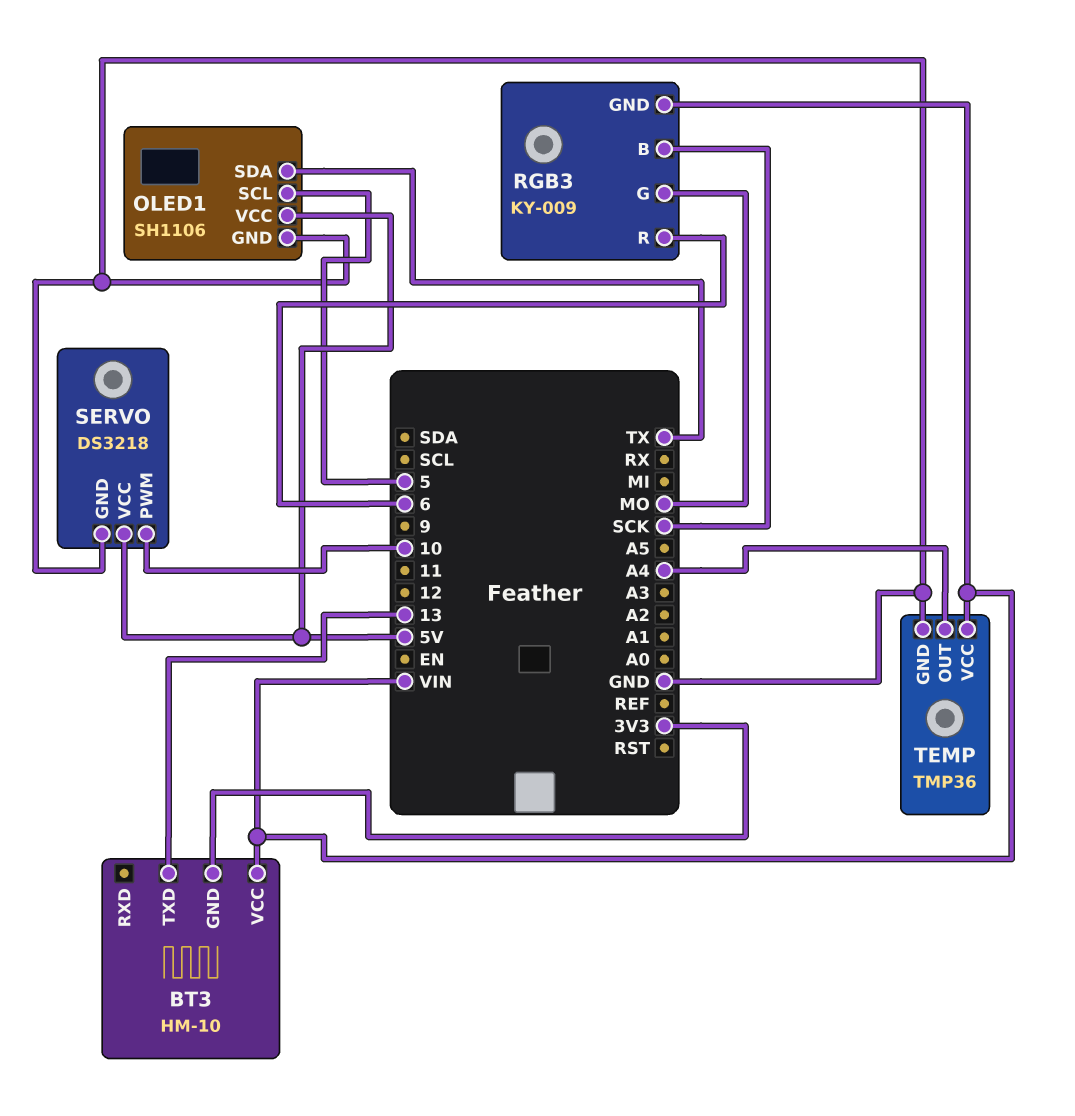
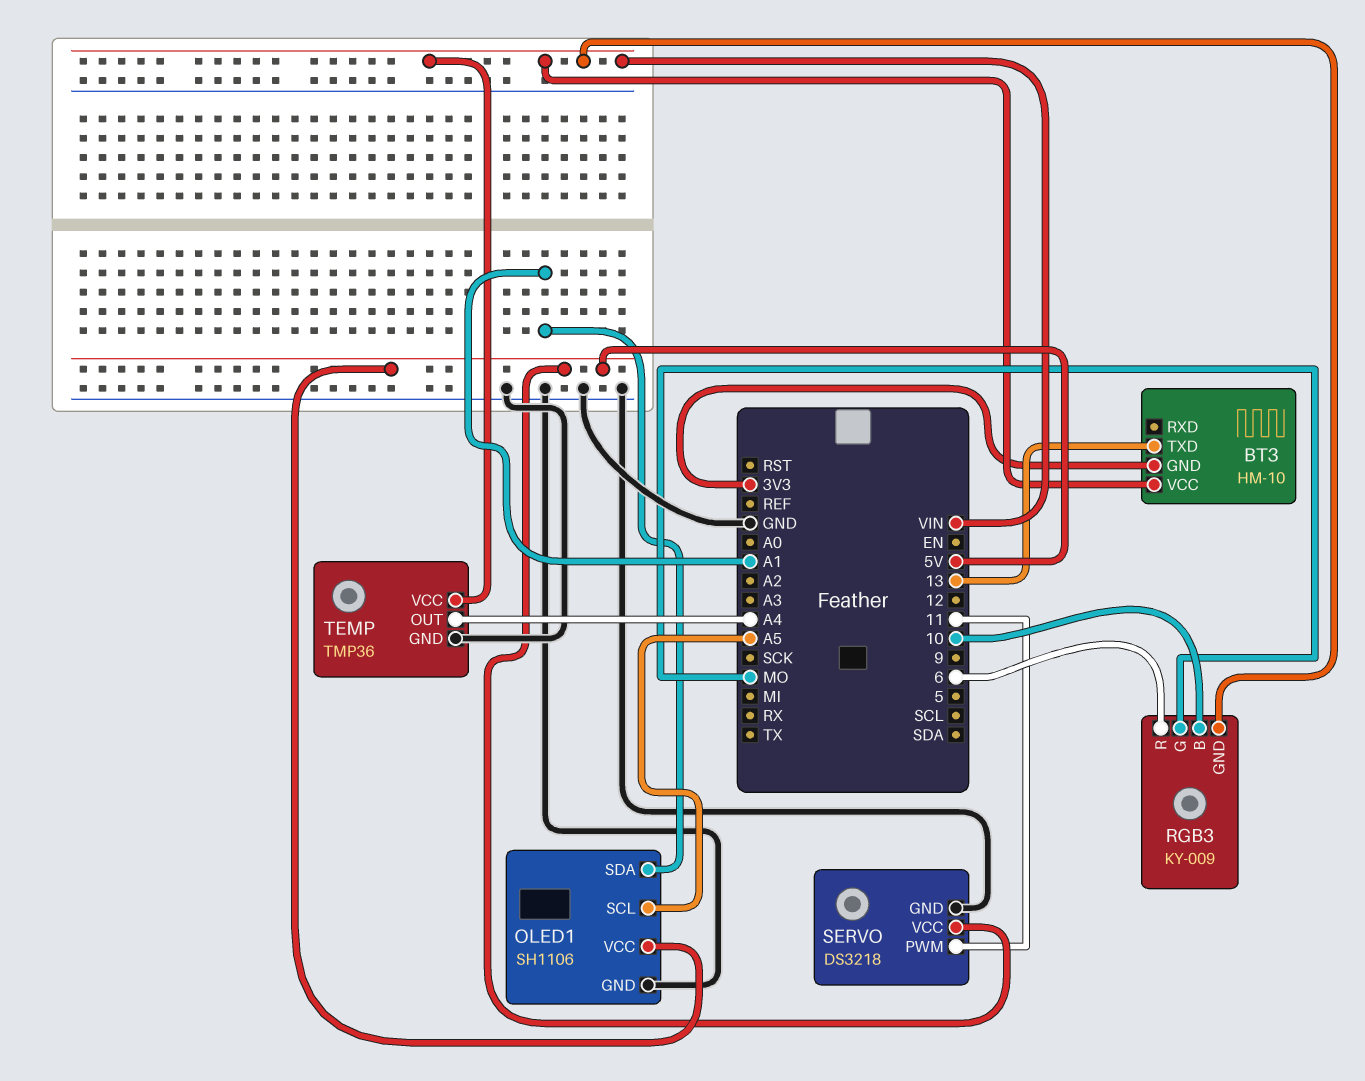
OLED1 pin SCL: 5 -> A5
OLED1 pin SDA: TX -> A1
RGB3 pin B: SCK -> 10
SERVO pin PWM: 10 -> 11

